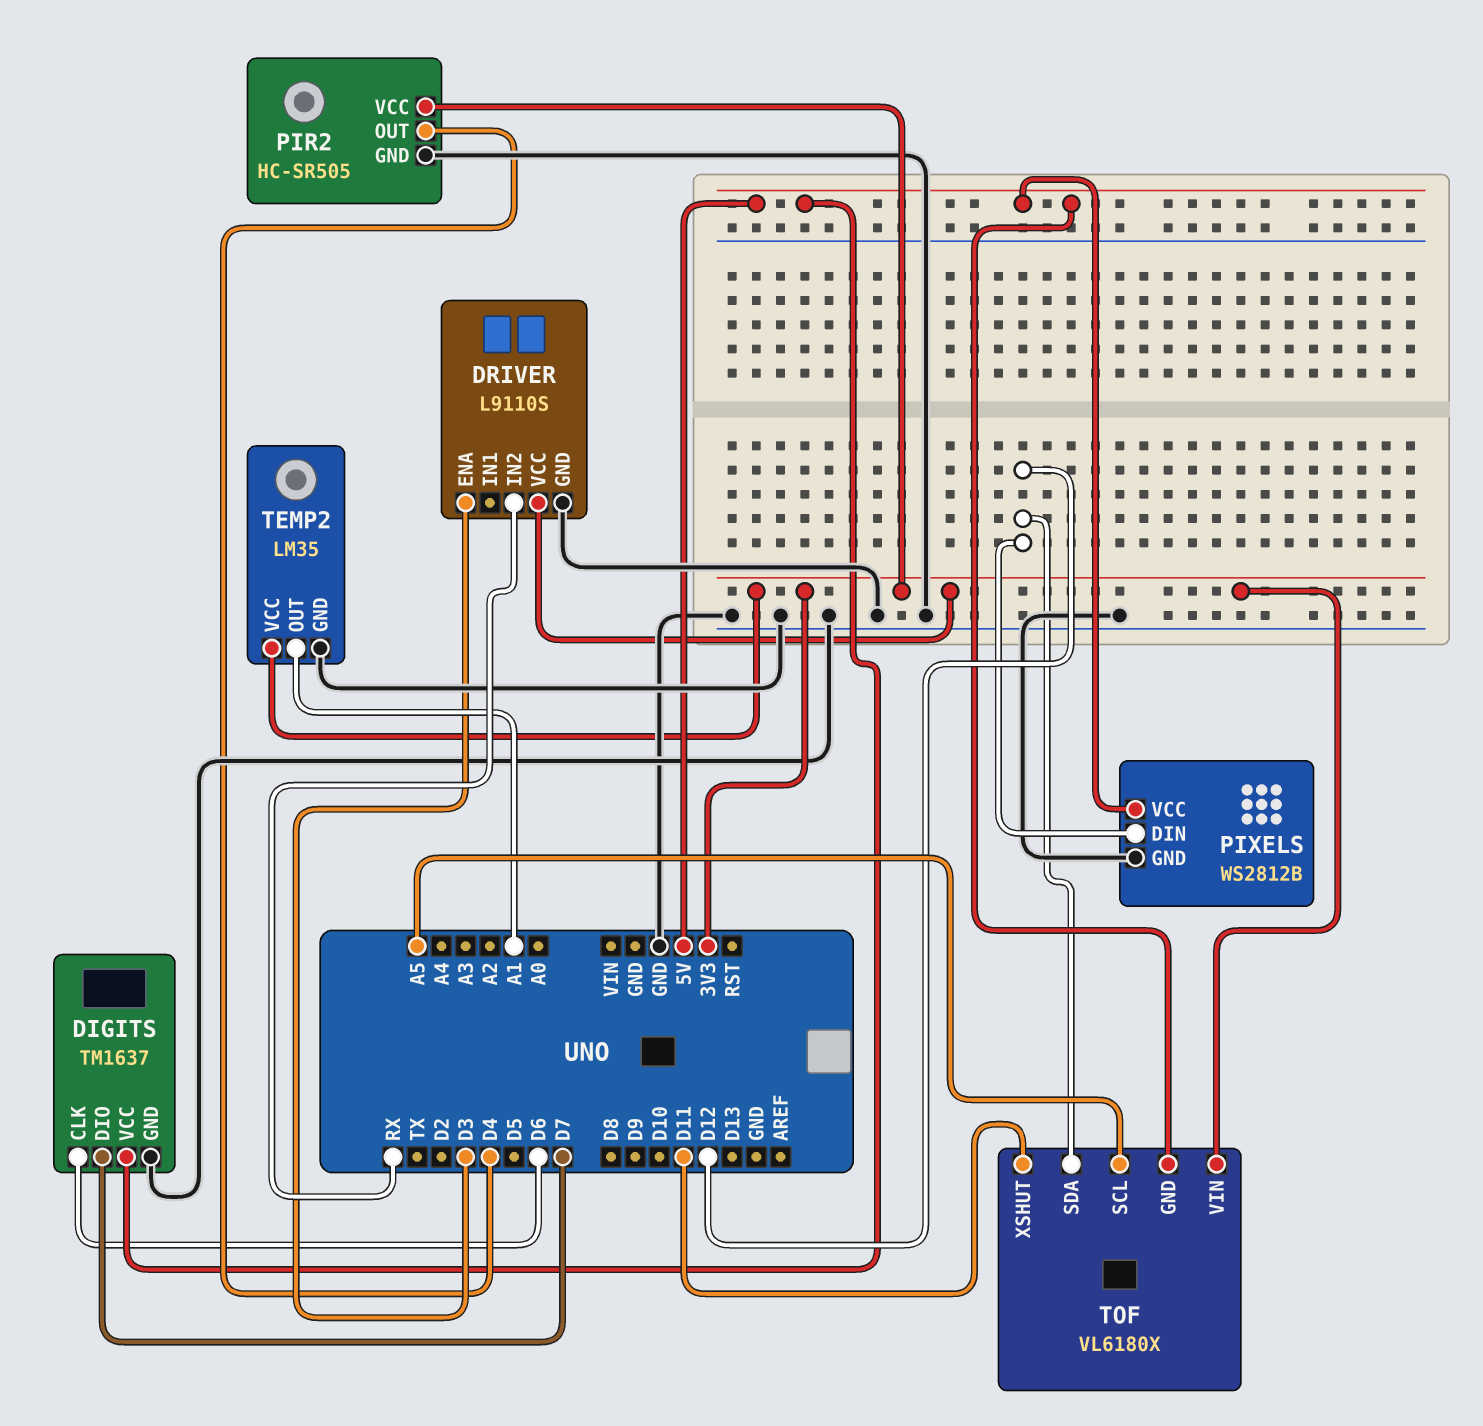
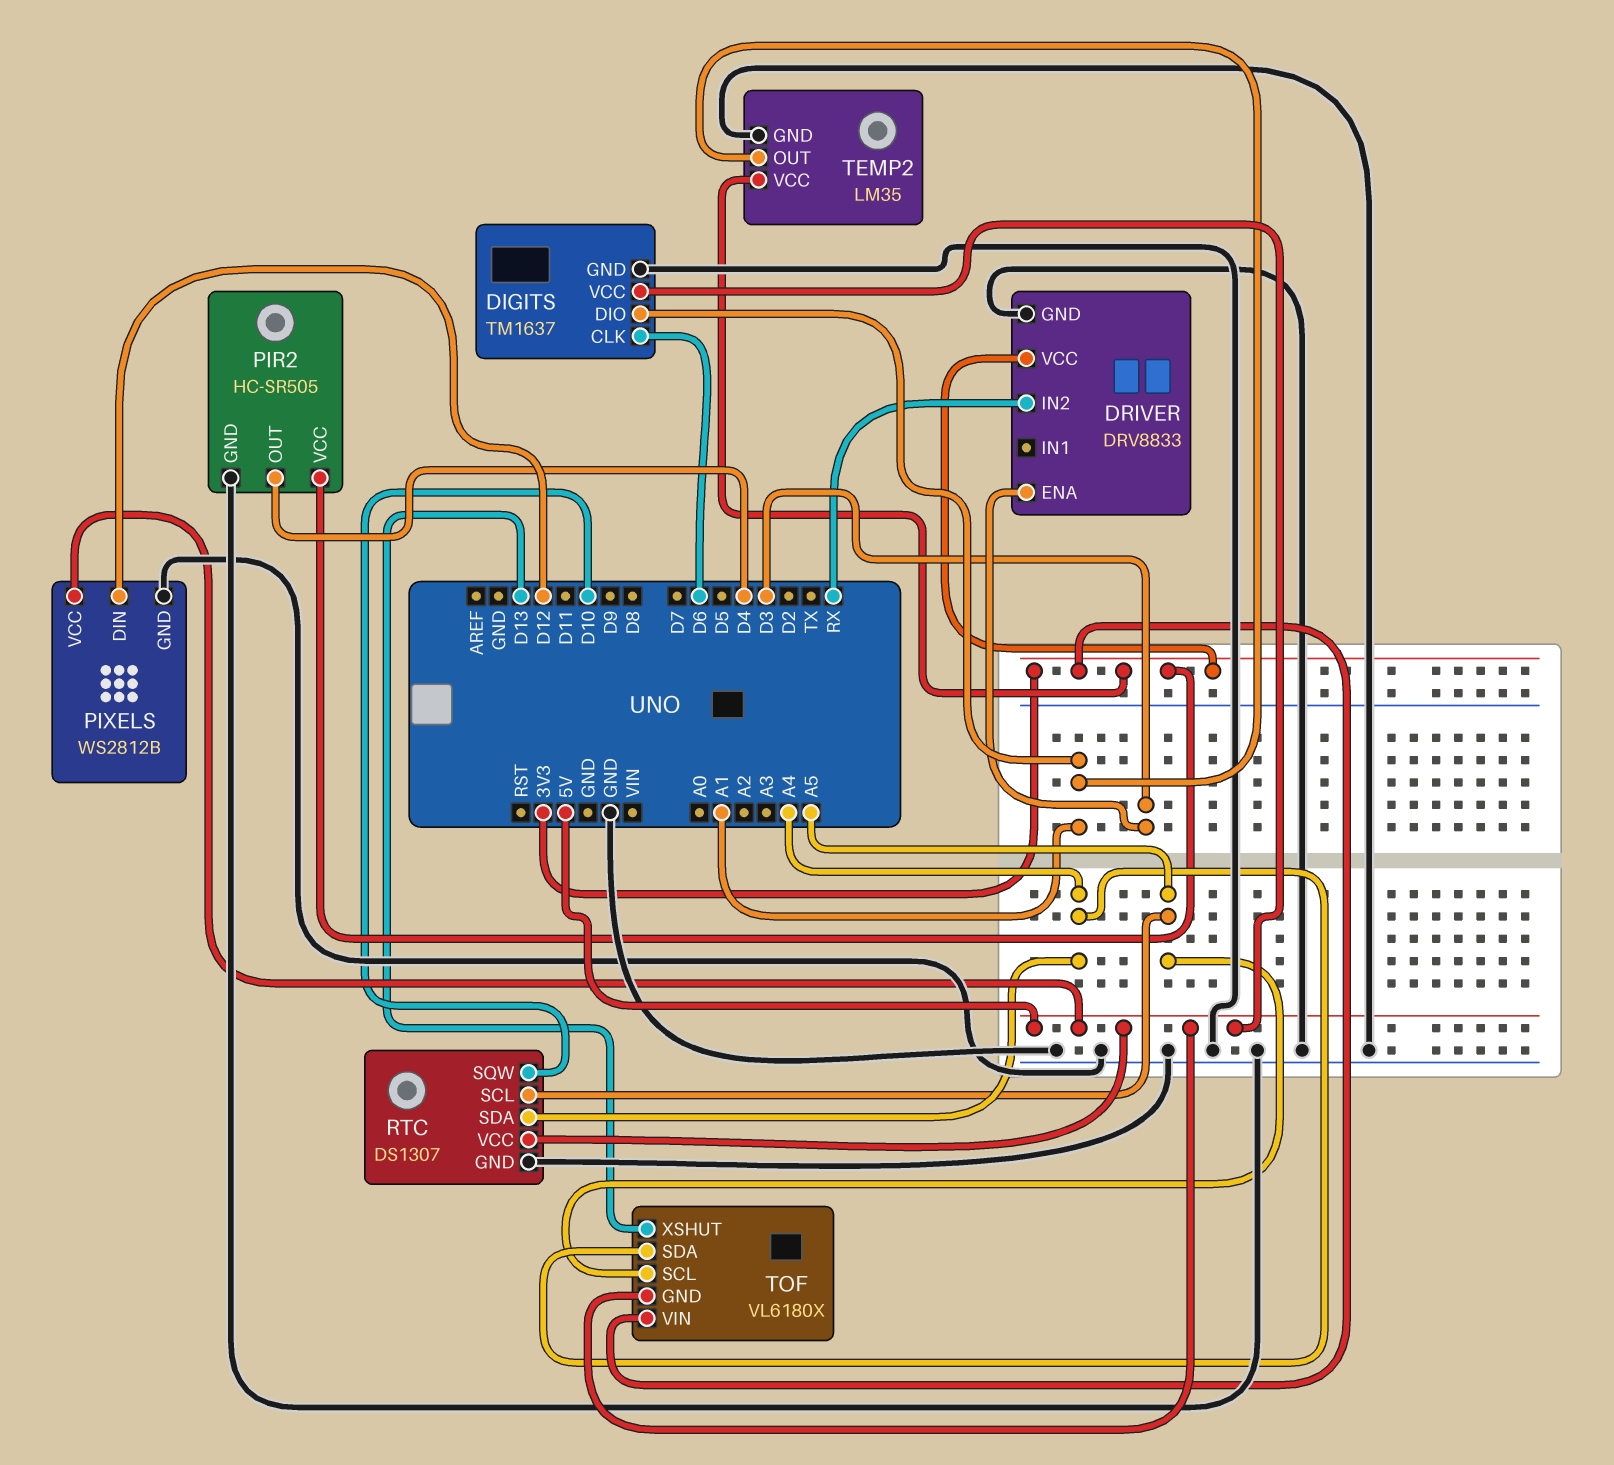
DIGITS pin DIO: D7 -> A1
DRIVER: L9110S -> DRV8833
RTC: none -> DS1307
RTC pin GND: none -> GND
RTC pin SCL: none -> A5
RTC pin SDA: none -> A4
RTC pin SQW: none -> D10
RTC pin VCC: none -> 5V
TOF pin SDA: D12 -> A4
TOF pin XSHUT: D11 -> D13

